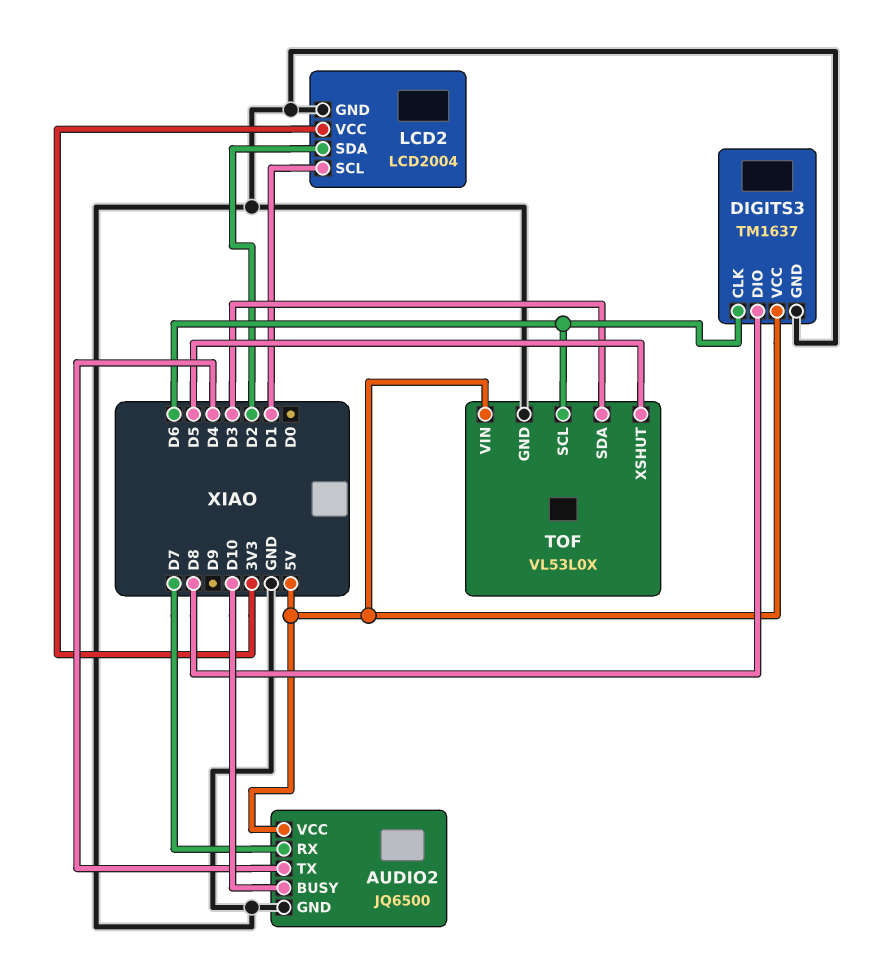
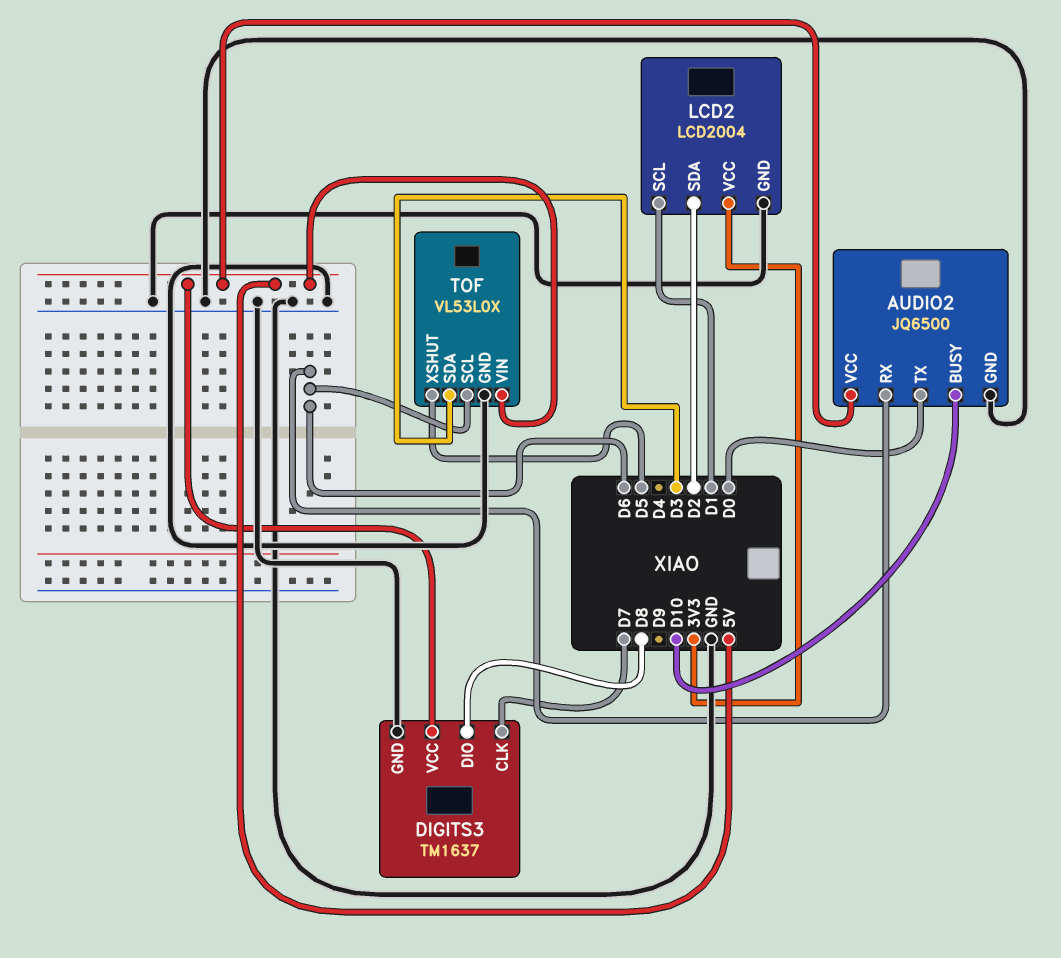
AUDIO2 pin RX: D7 -> D6
AUDIO2 pin TX: D4 -> D0
DIGITS3 pin CLK: D6 -> D7

